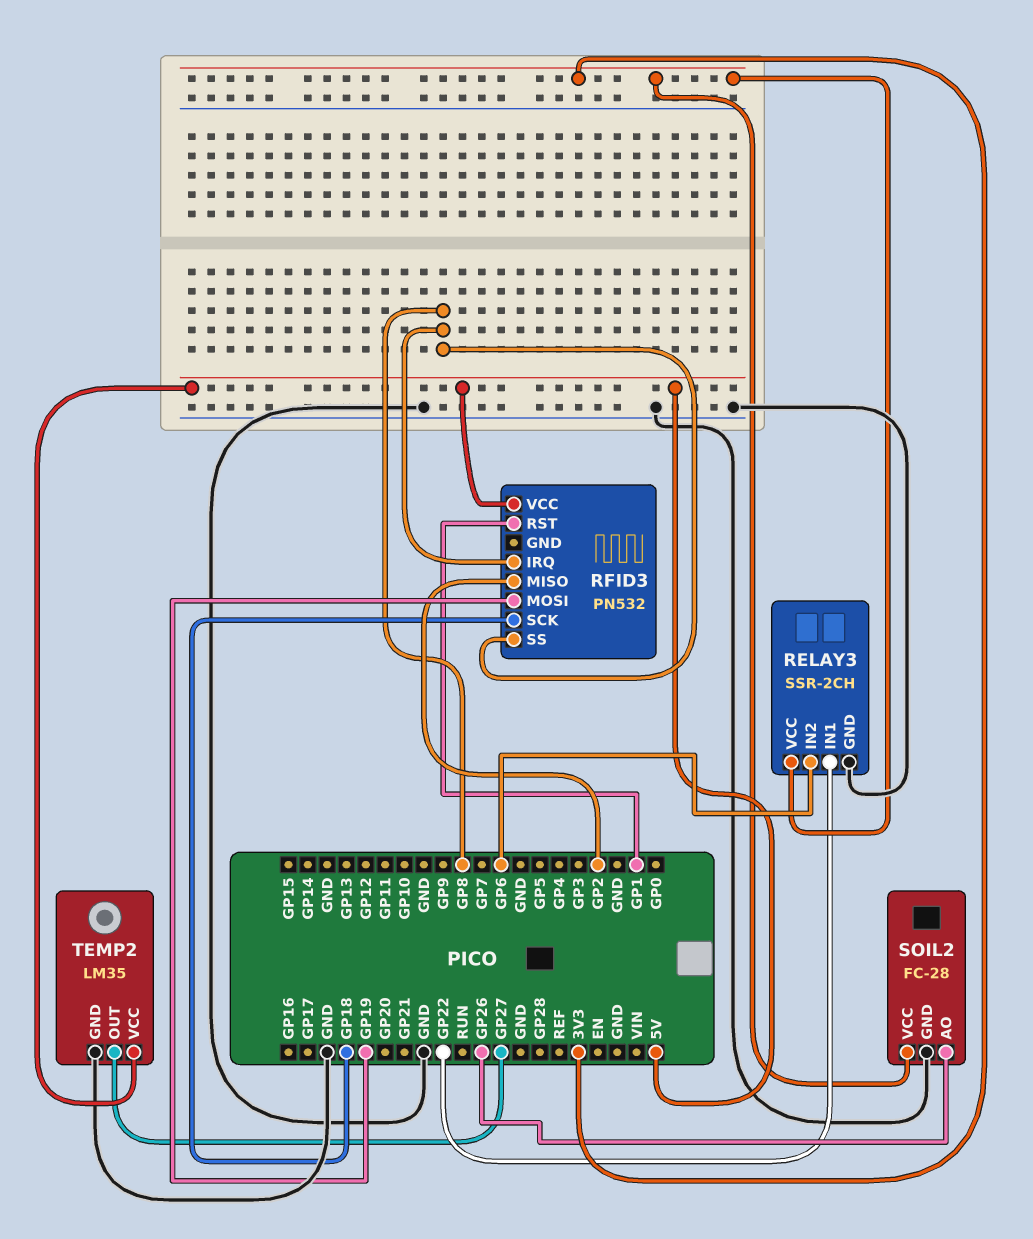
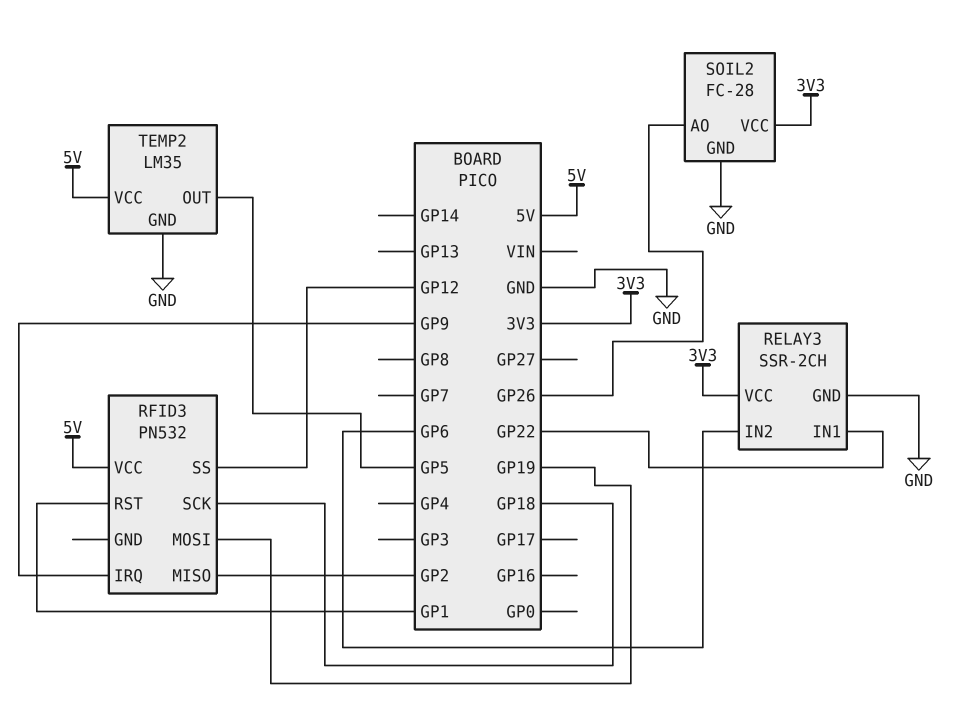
RFID3 pin IRQ: GP8 -> GP9
RFID3 pin SS: GP8 -> GP12
TEMP2 pin OUT: GP27 -> GP5

